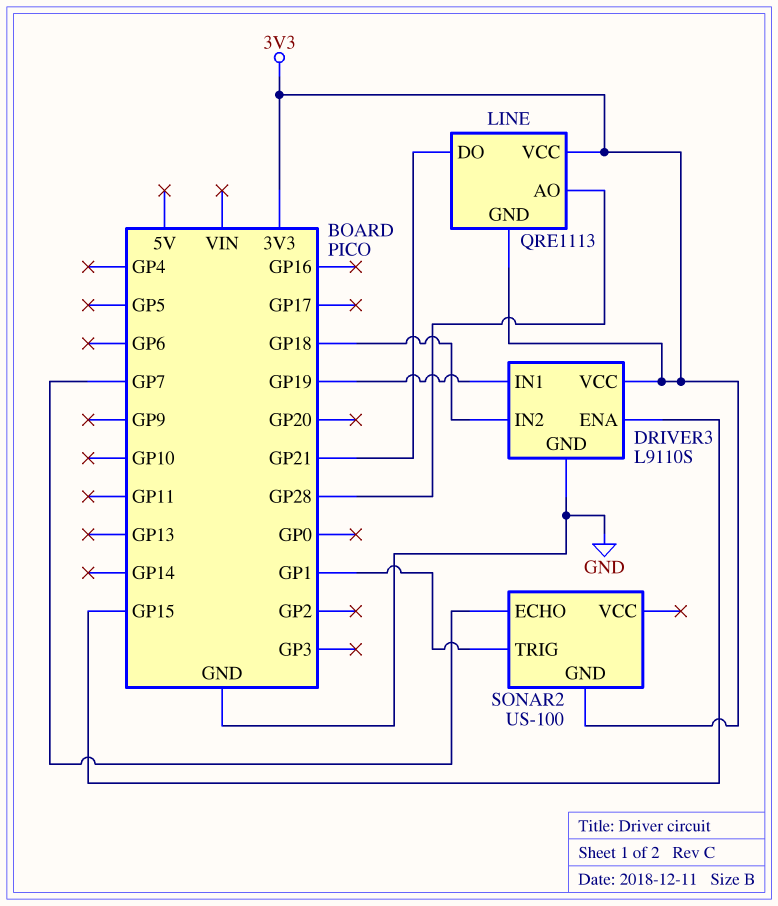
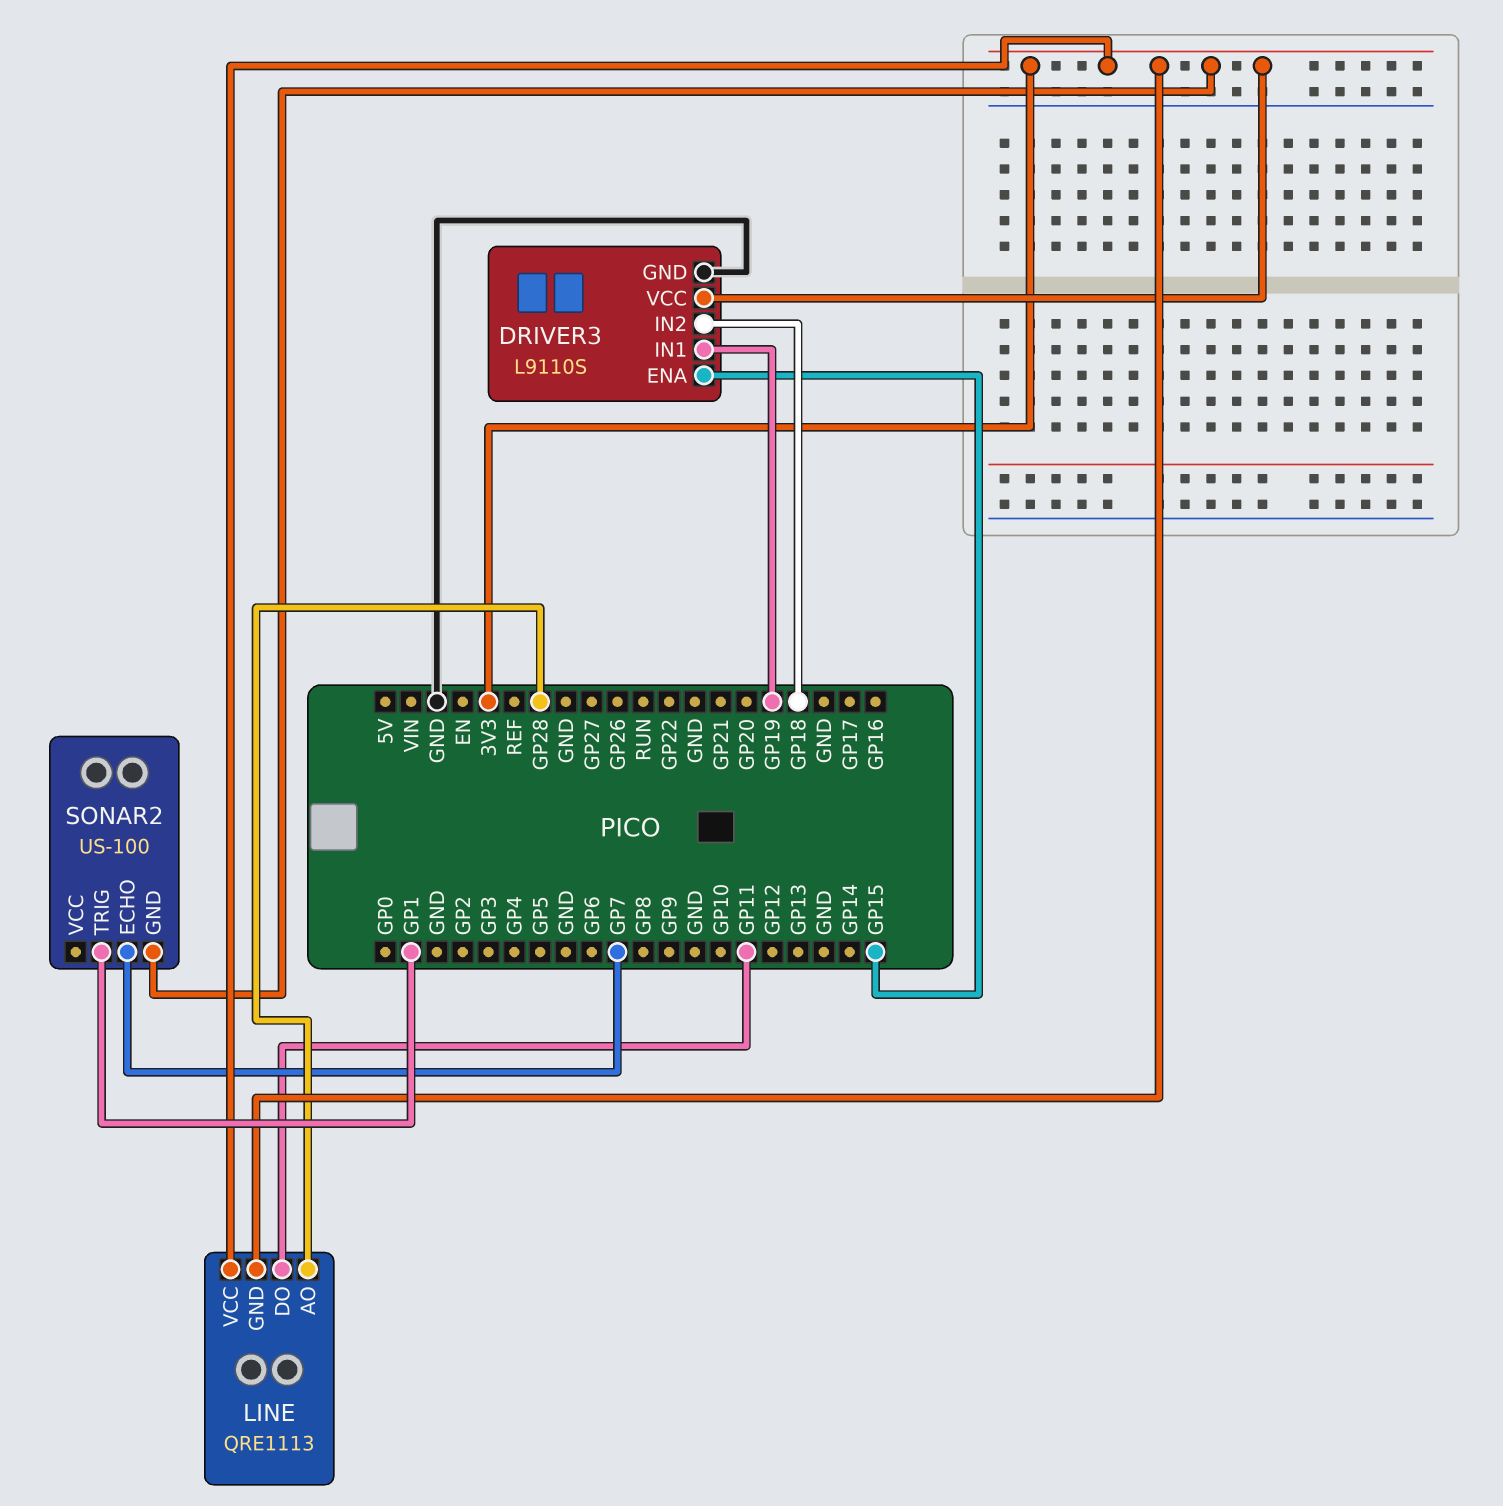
LINE pin DO: GP21 -> GP11

